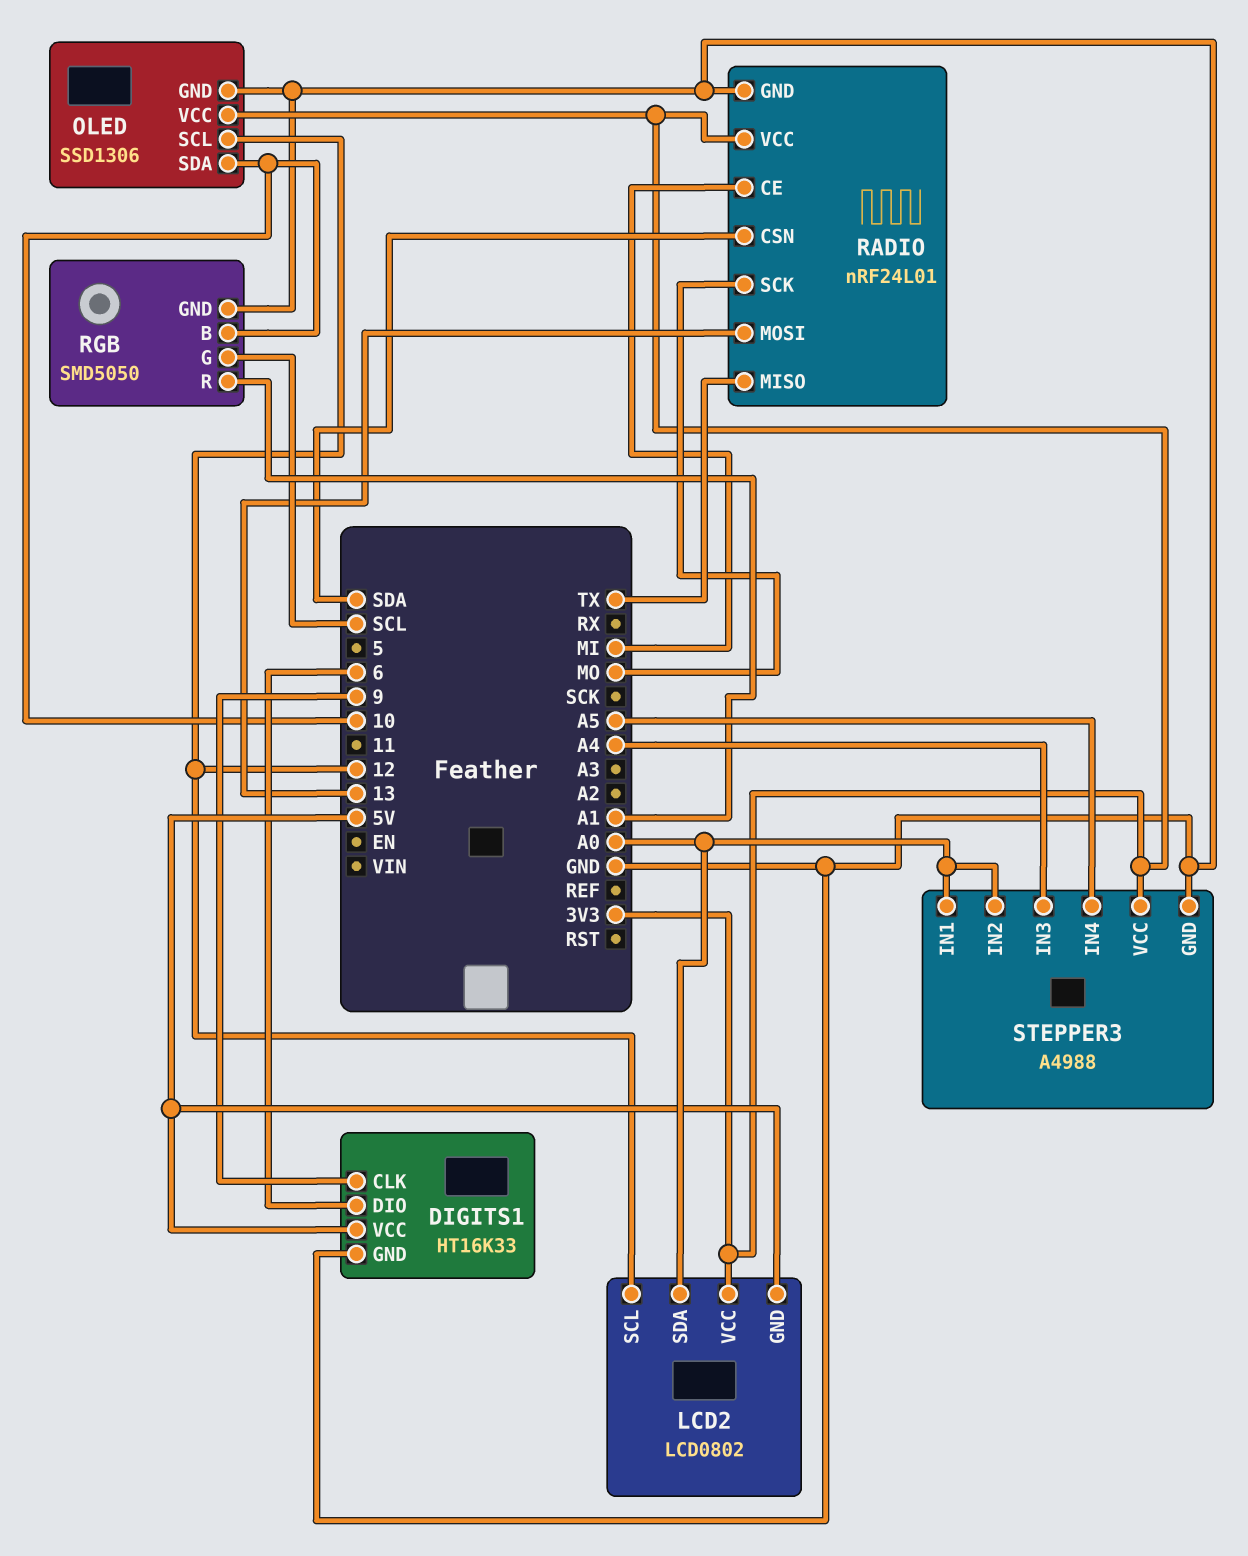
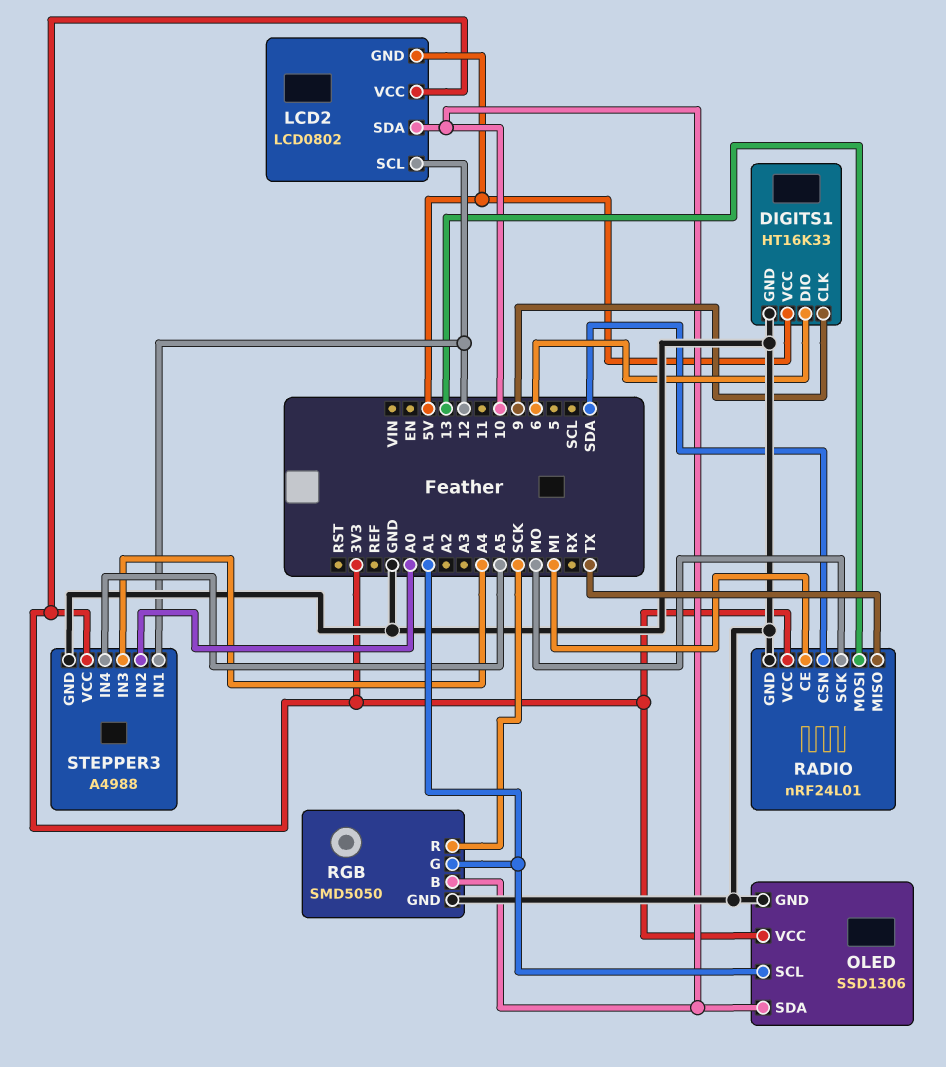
LCD2 pin SDA: A0 -> 10
OLED pin SCL: 12 -> A1
RGB pin G: SCL -> A1
RGB pin R: A1 -> SCK
STEPPER3 pin IN1: A0 -> 12

